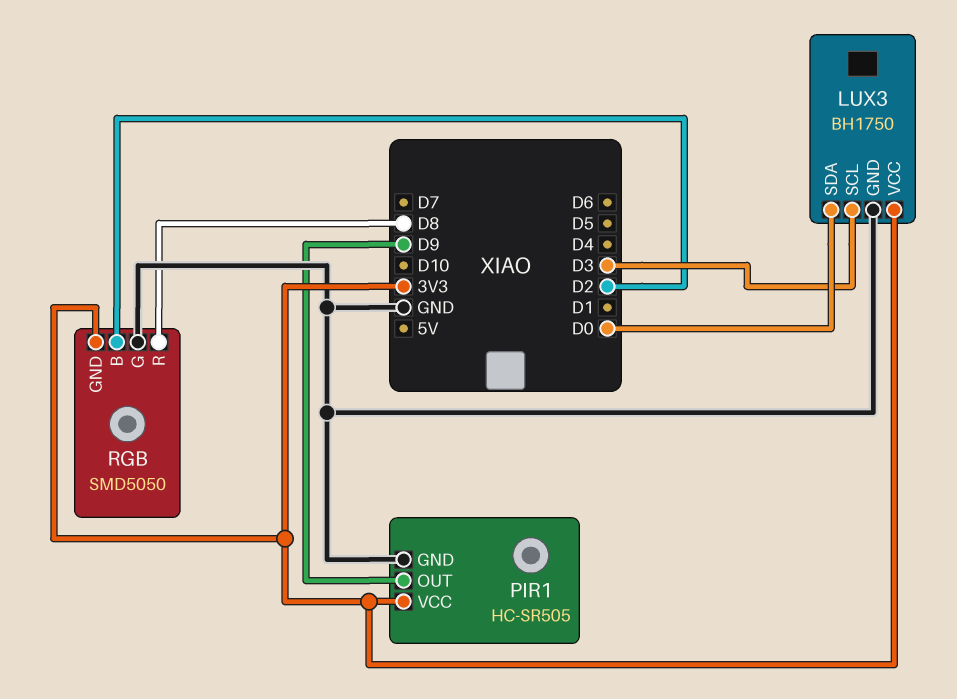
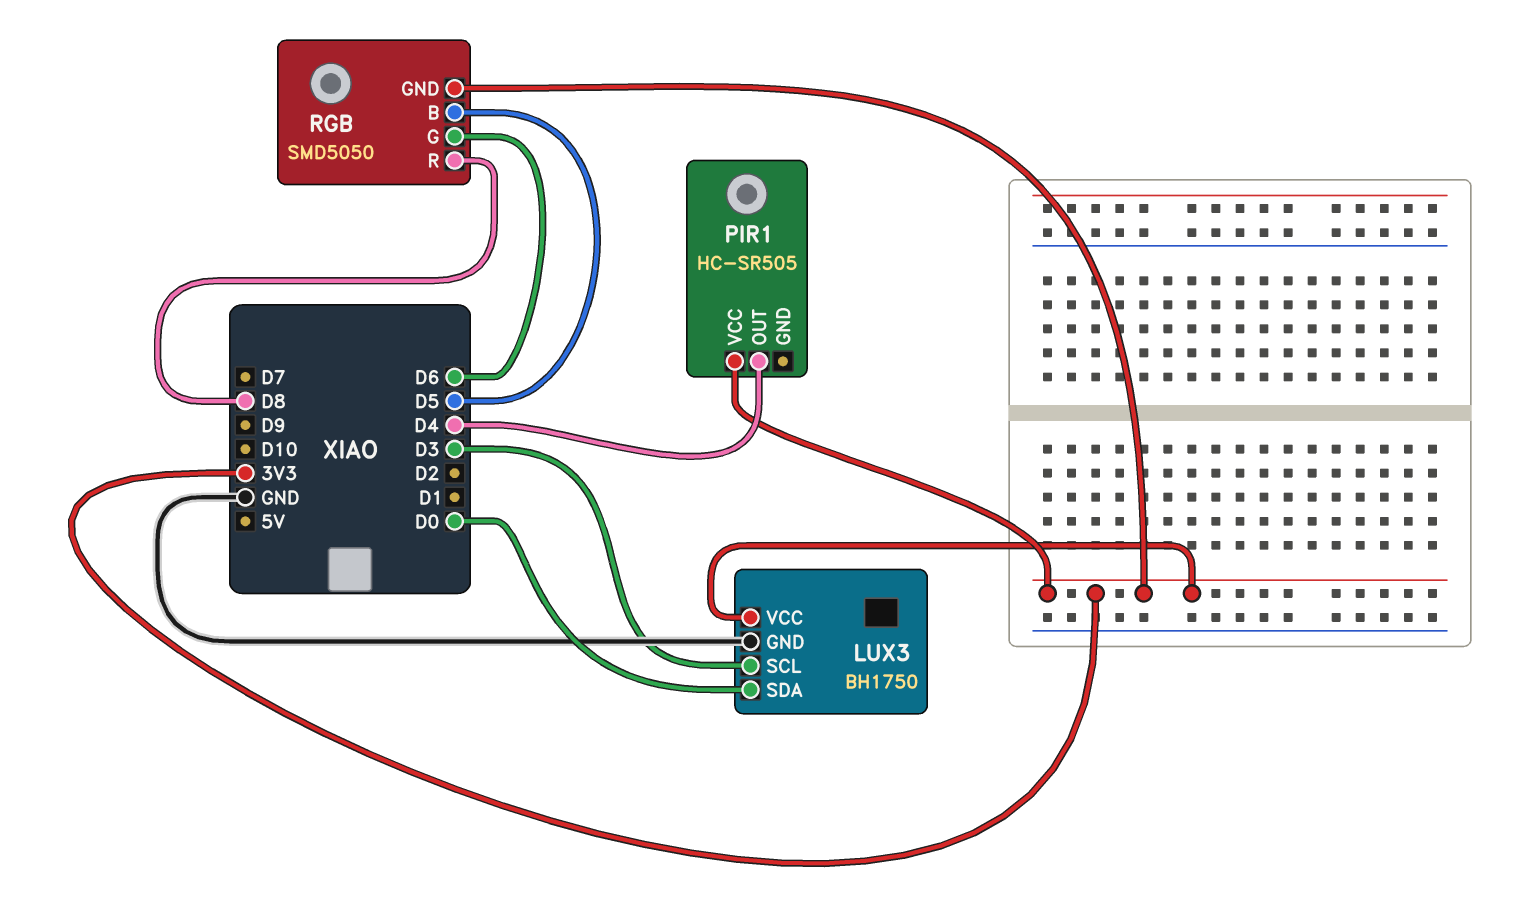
PIR1 pin GND: GND -> none
PIR1 pin OUT: D9 -> D4
RGB pin B: D2 -> D5
RGB pin G: GND -> D6

